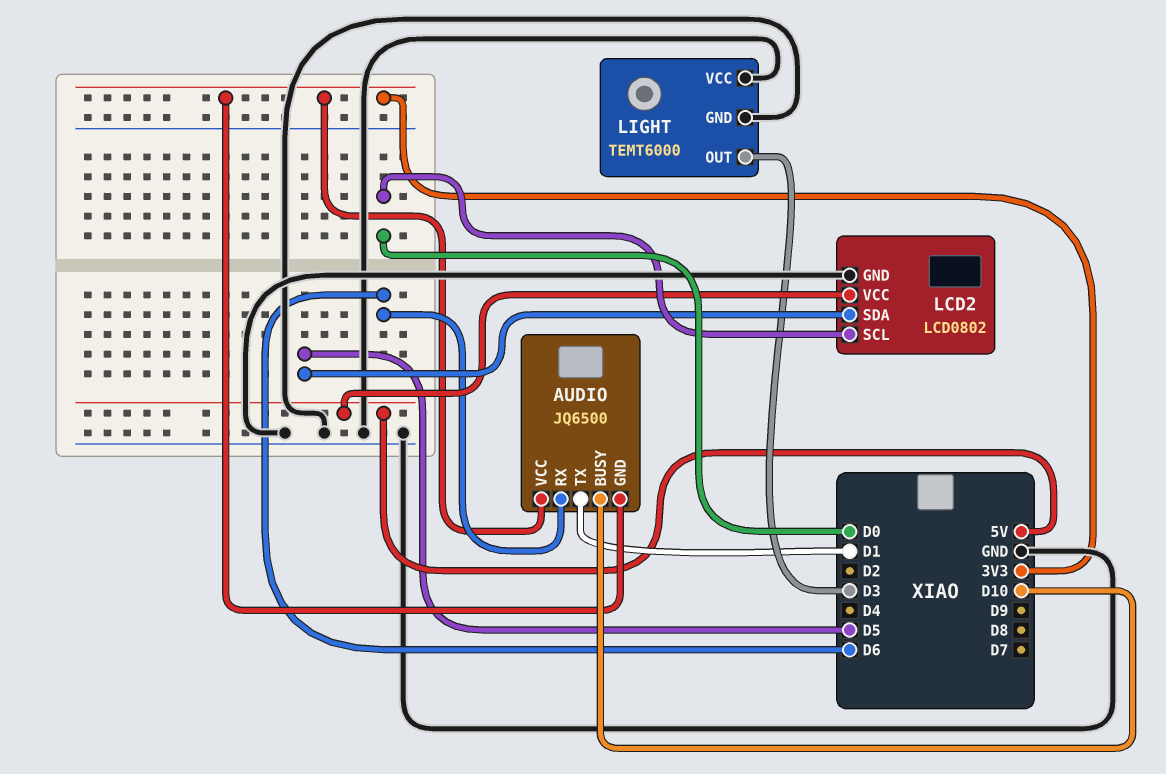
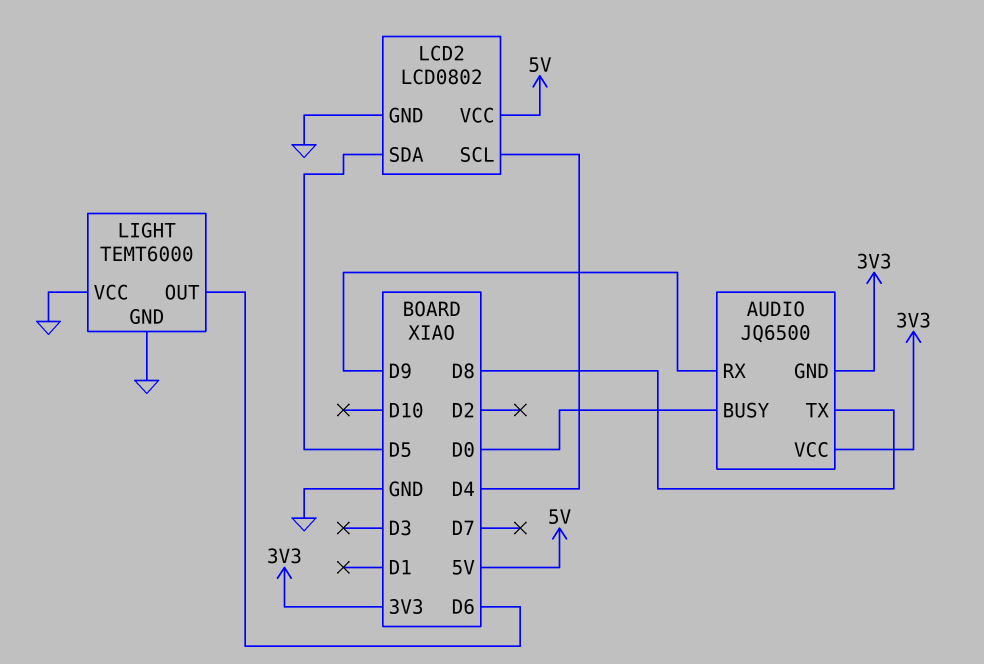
AUDIO pin BUSY: D10 -> D0
AUDIO pin RX: D6 -> D9
AUDIO pin TX: D1 -> D8
LCD2 pin SCL: D0 -> D4
LIGHT pin OUT: D3 -> D6

